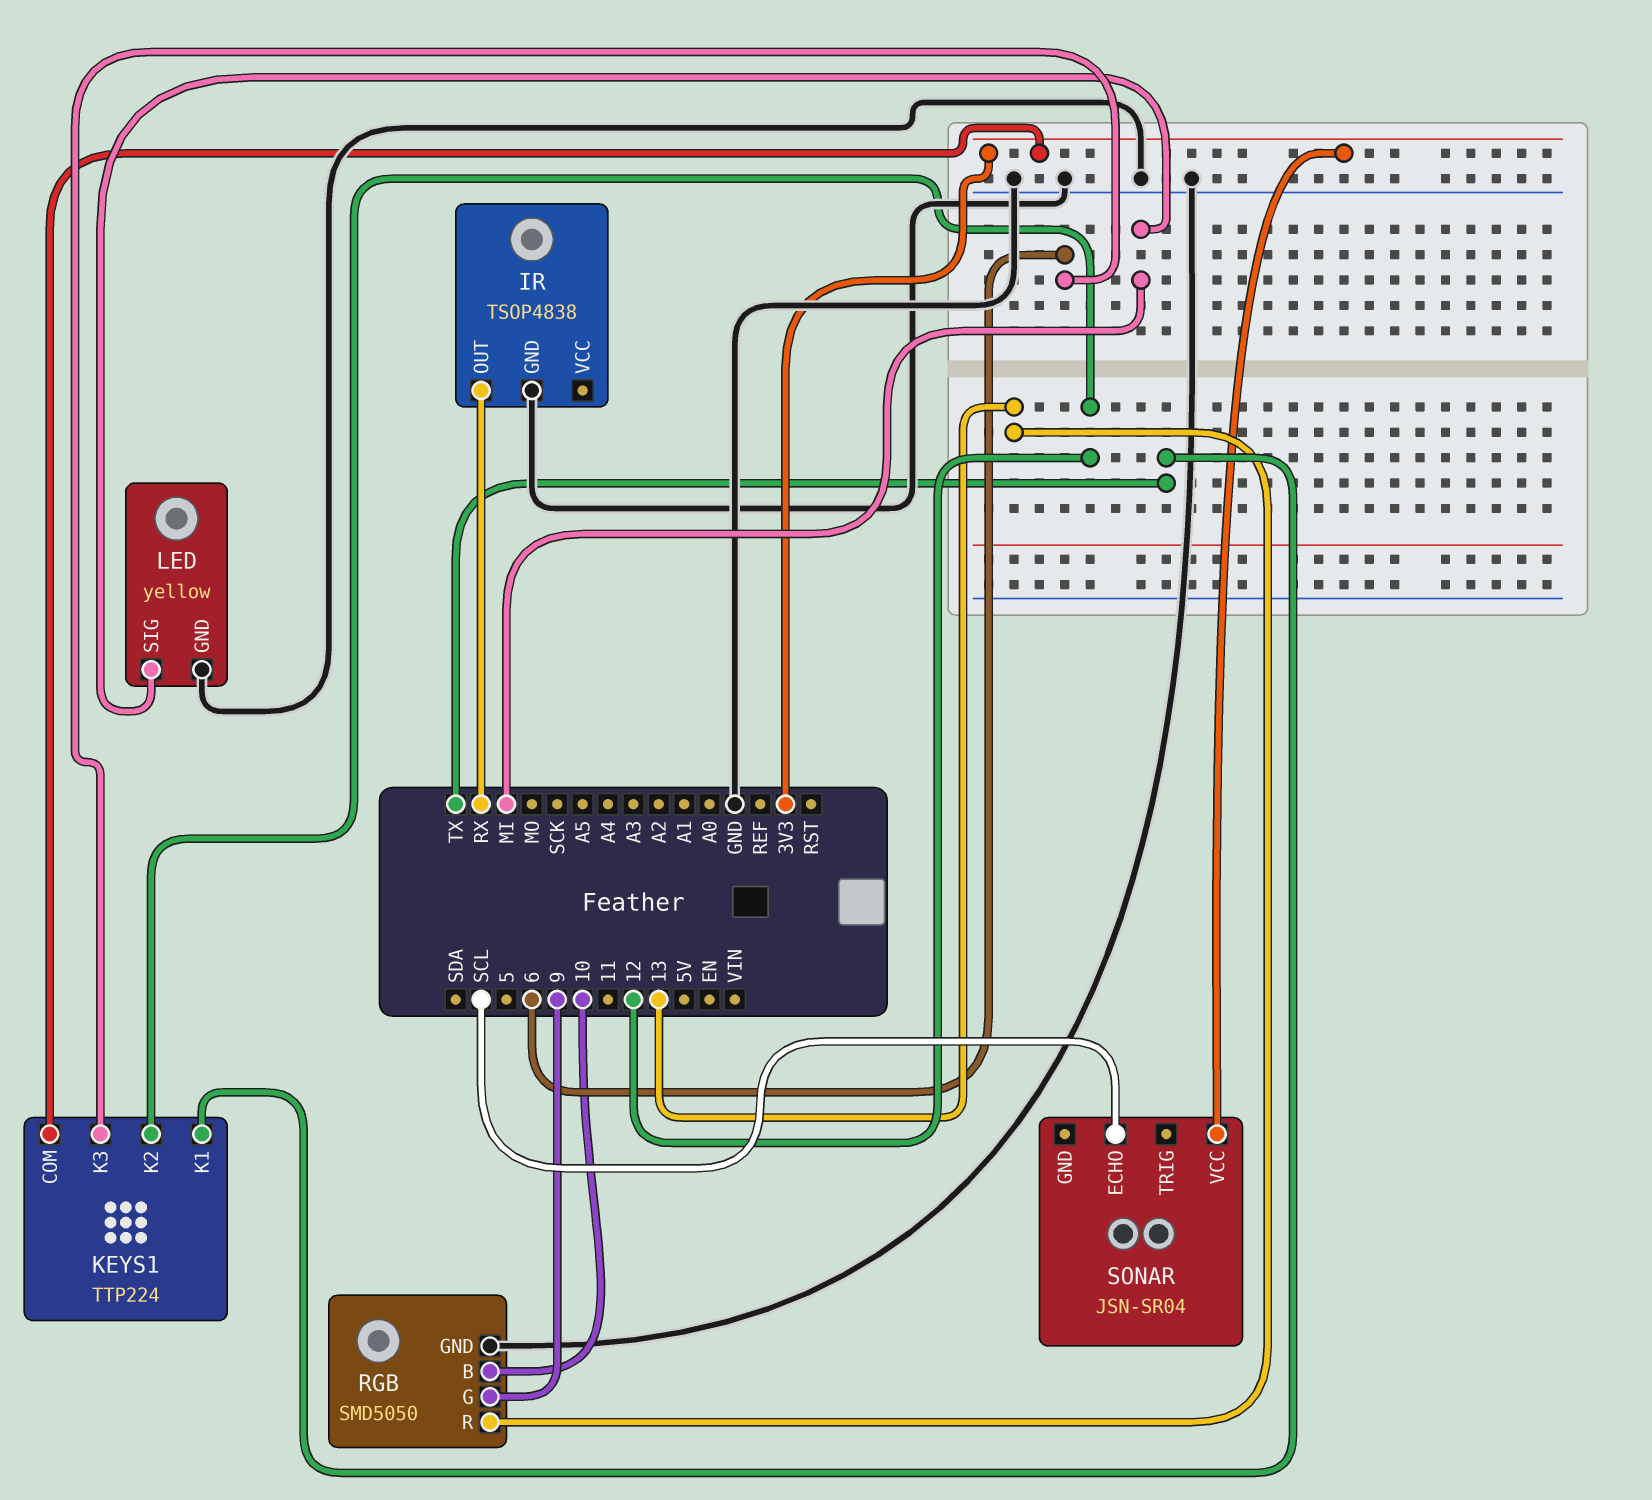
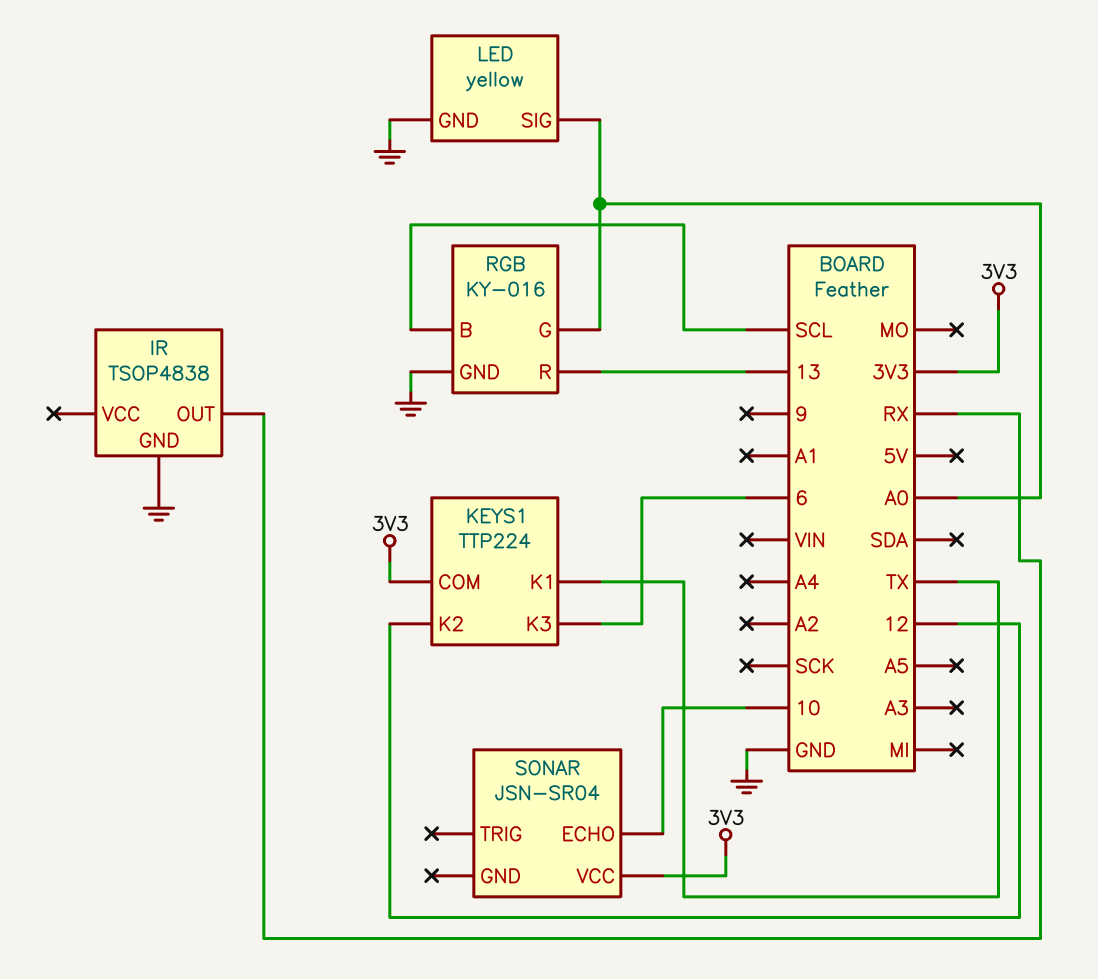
LED pin SIG: MI -> A0
RGB: SMD5050 -> KY-016
RGB pin B: 10 -> SCL
RGB pin G: 9 -> A0
SONAR pin ECHO: SCL -> 10

